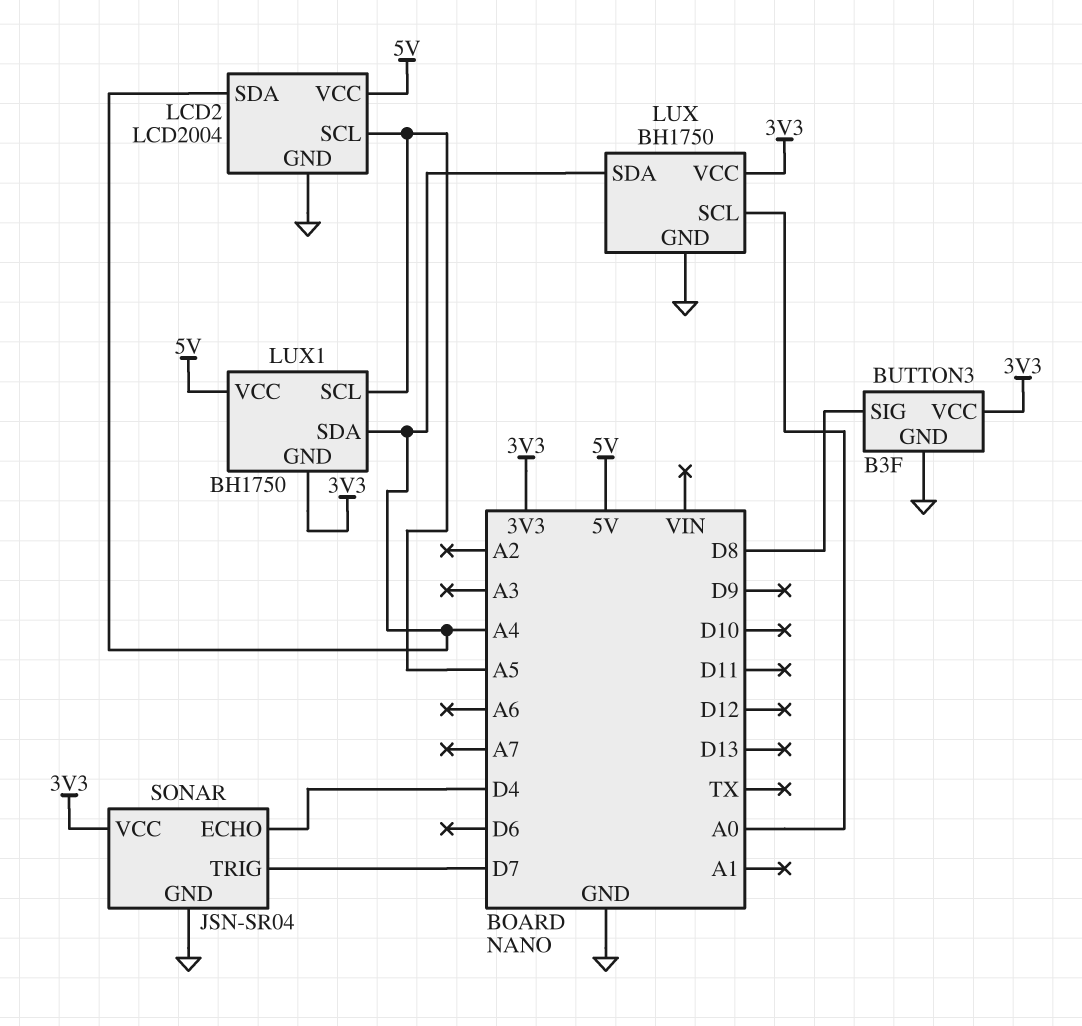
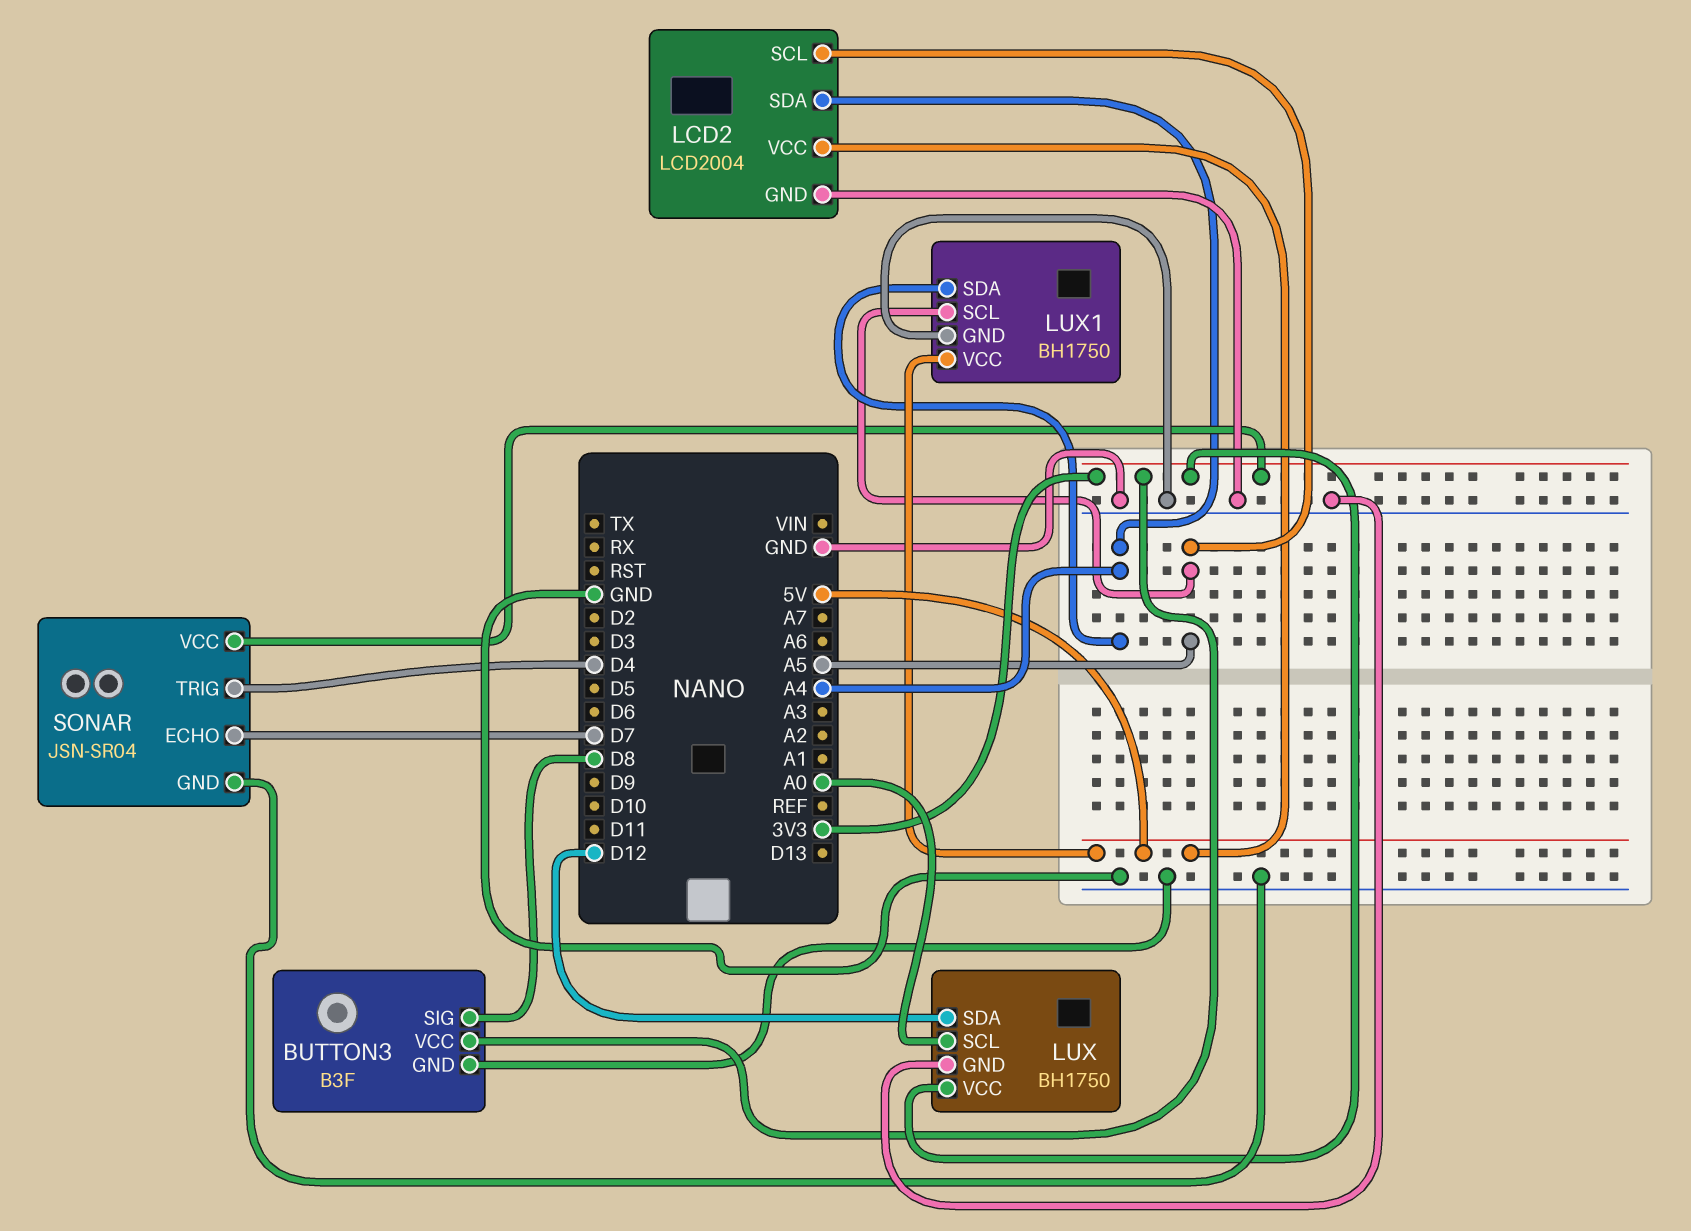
LUX pin SDA: A4 -> D12
LUX1 pin GND: 3V3 -> GND
SONAR pin ECHO: D4 -> D7
SONAR pin TRIG: D7 -> D4

